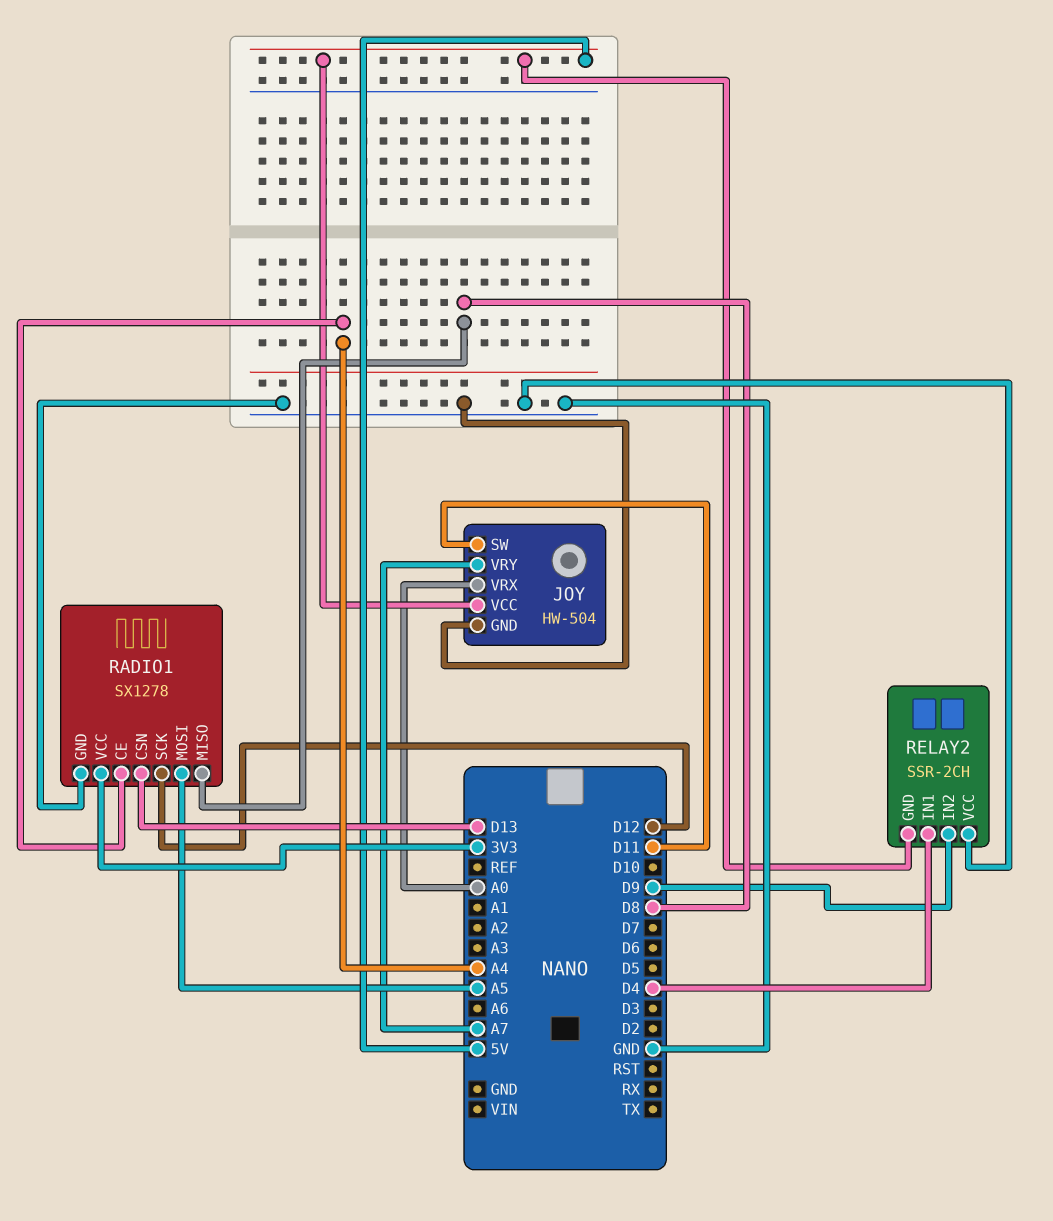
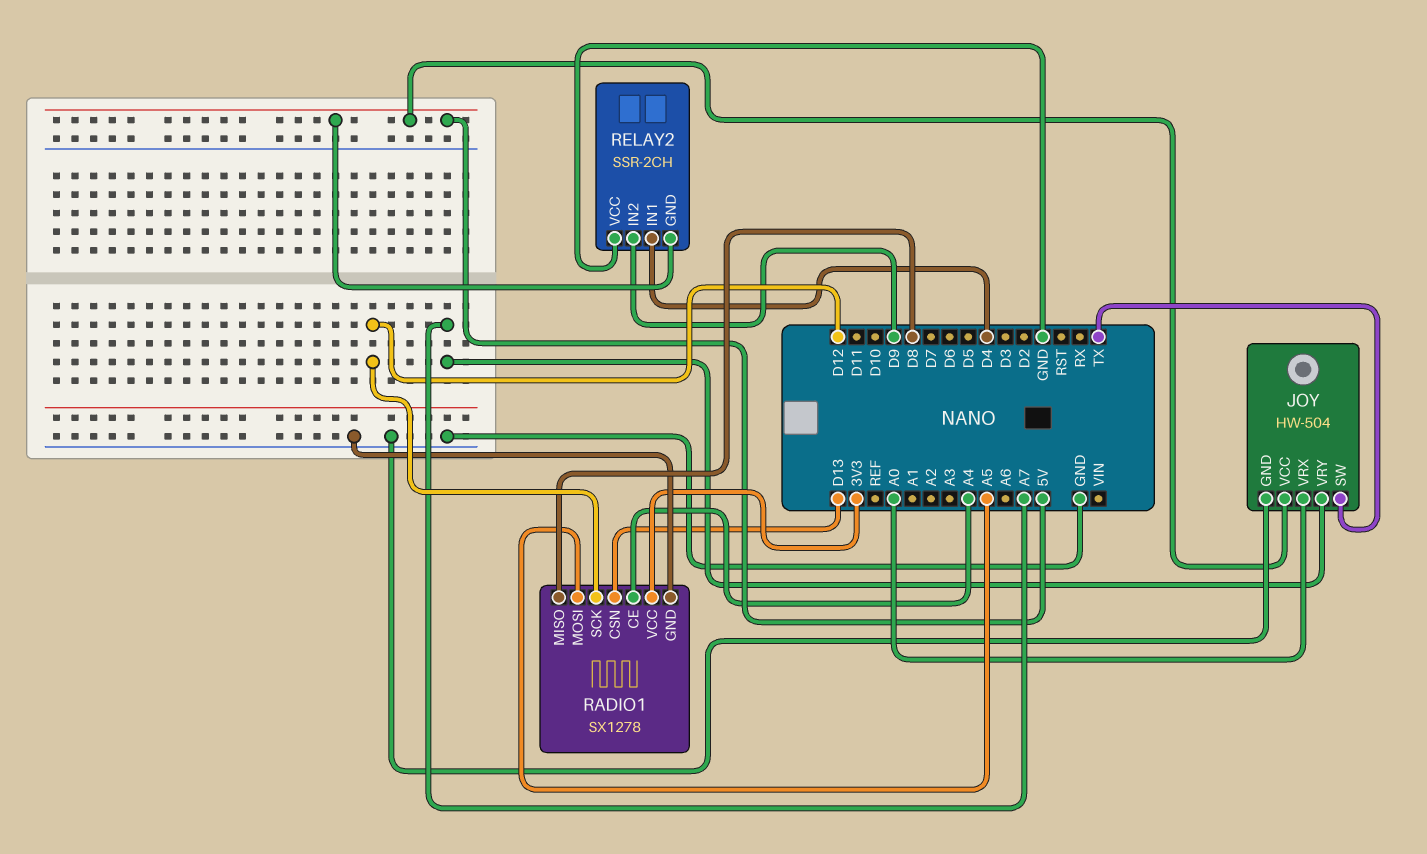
JOY pin SW: D11 -> TX

